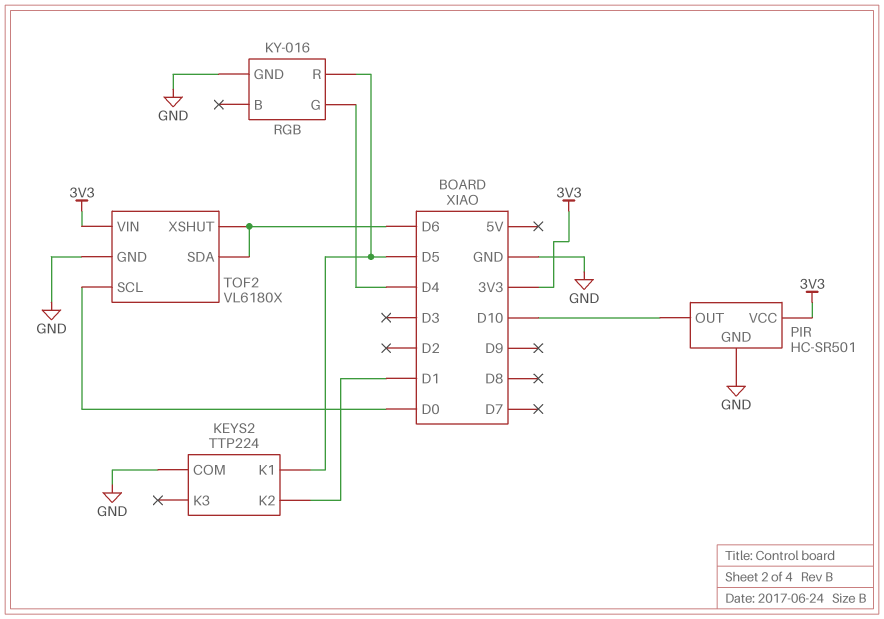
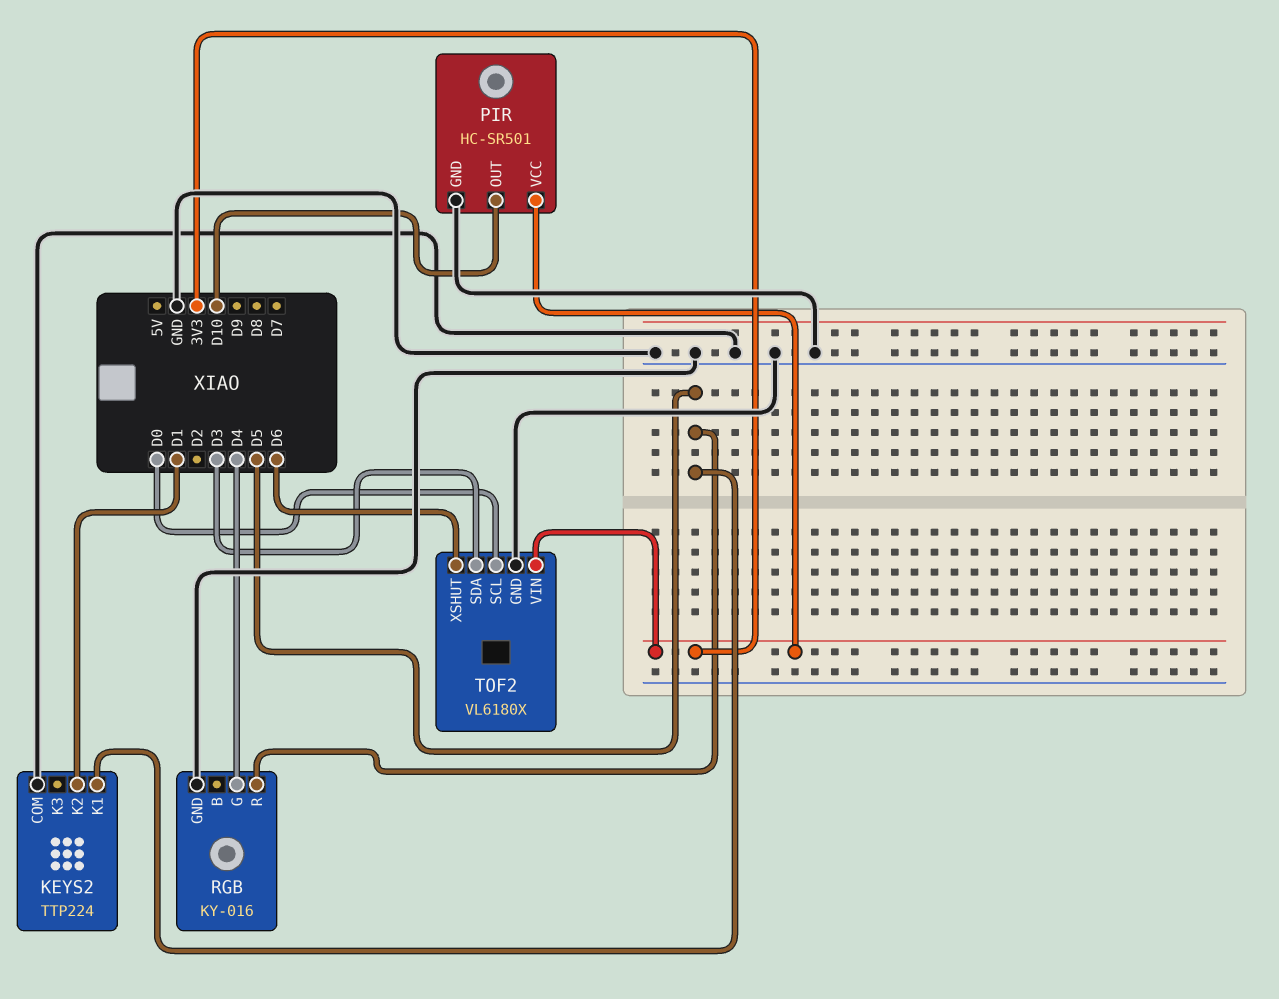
TOF2 pin SDA: D6 -> D3

